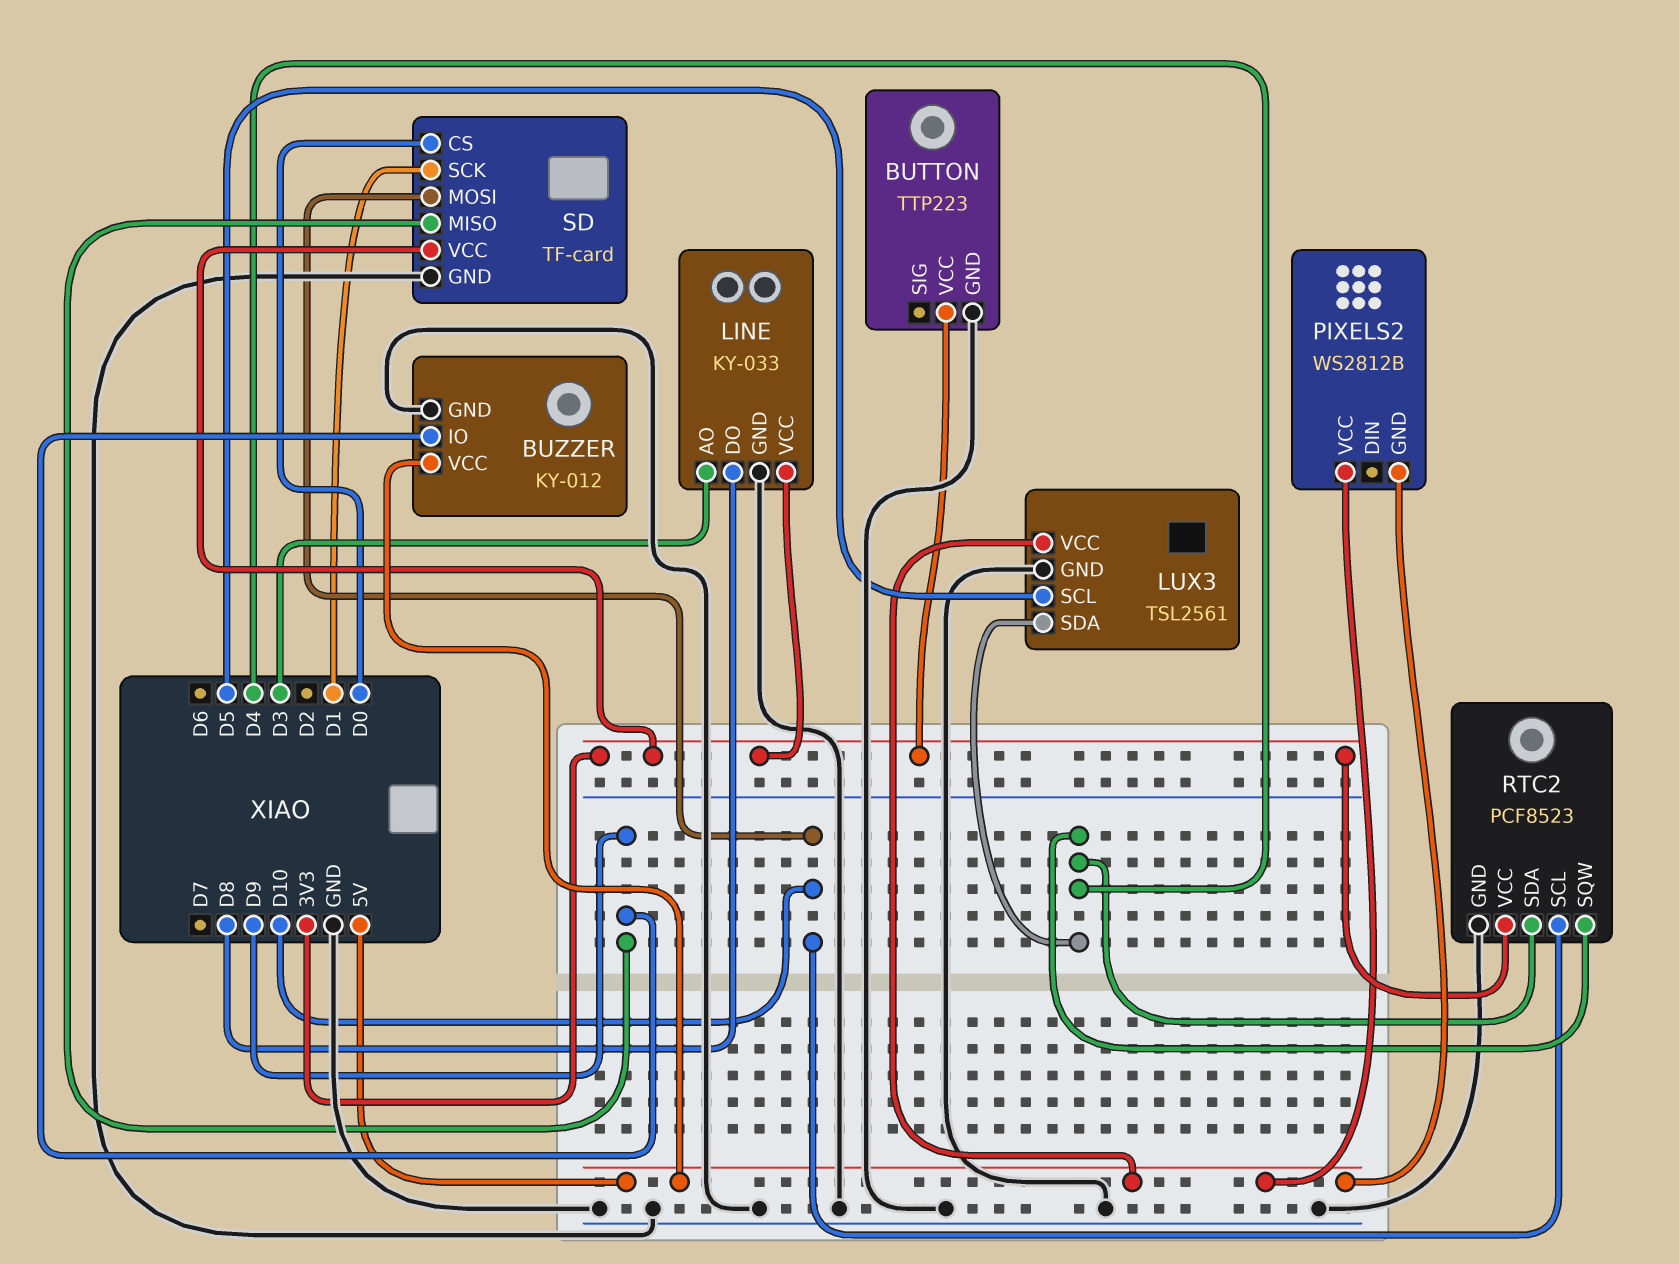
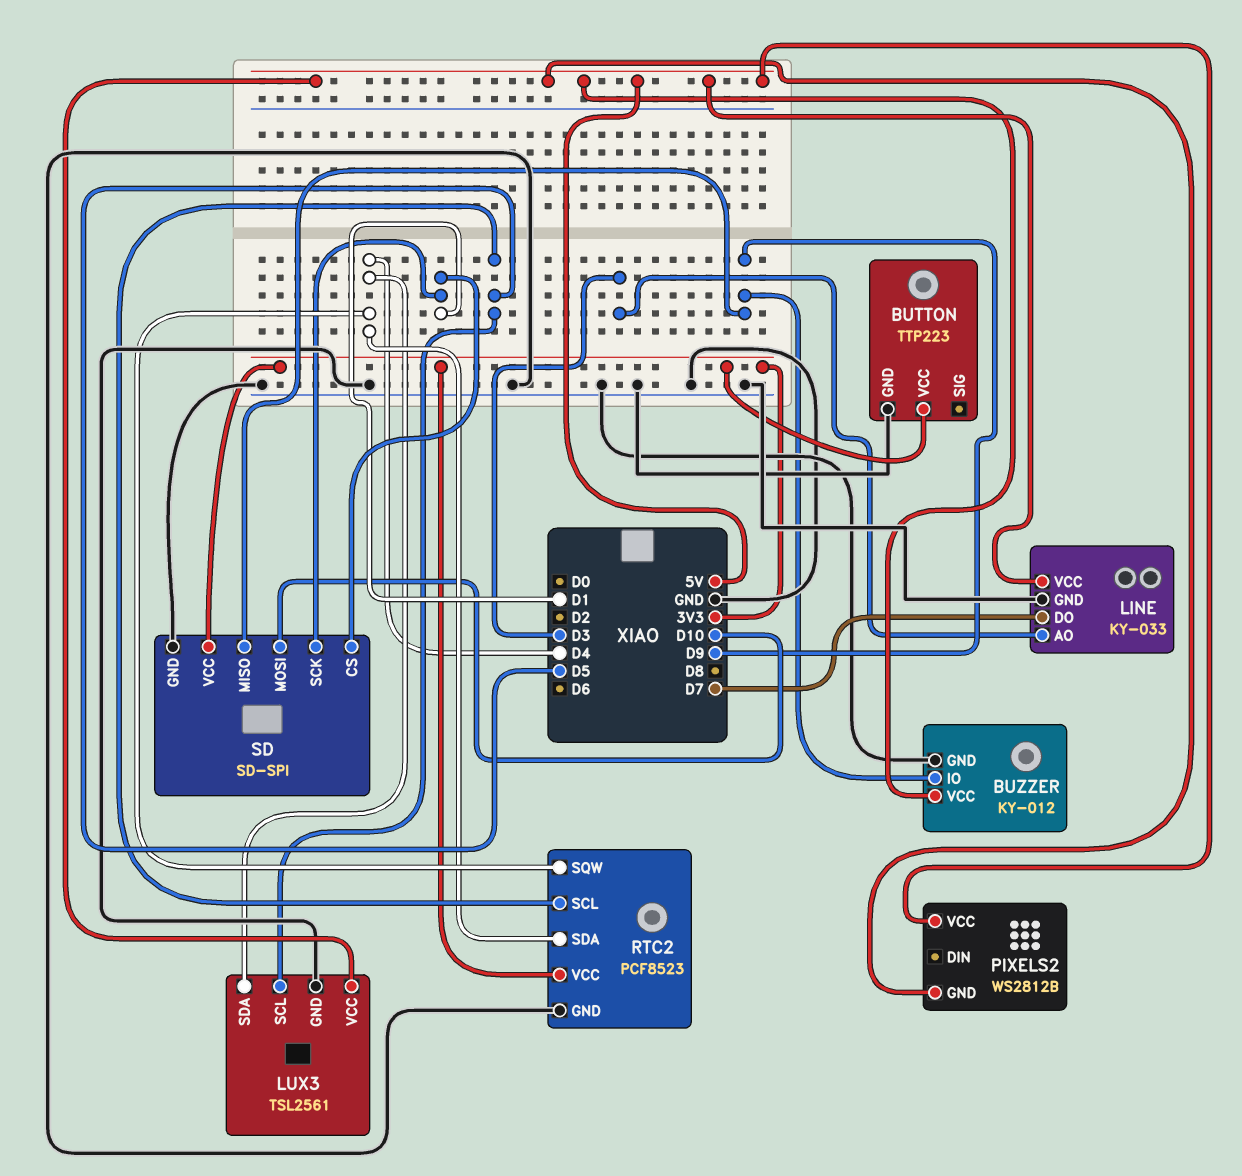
LINE pin DO: D8 -> D7
LINE pin VCC: 3V3 -> 5V
RTC2 pin SCL: D10 -> D5
SD: TF-card -> SD-SPI
SD pin CS: D0 -> D1

